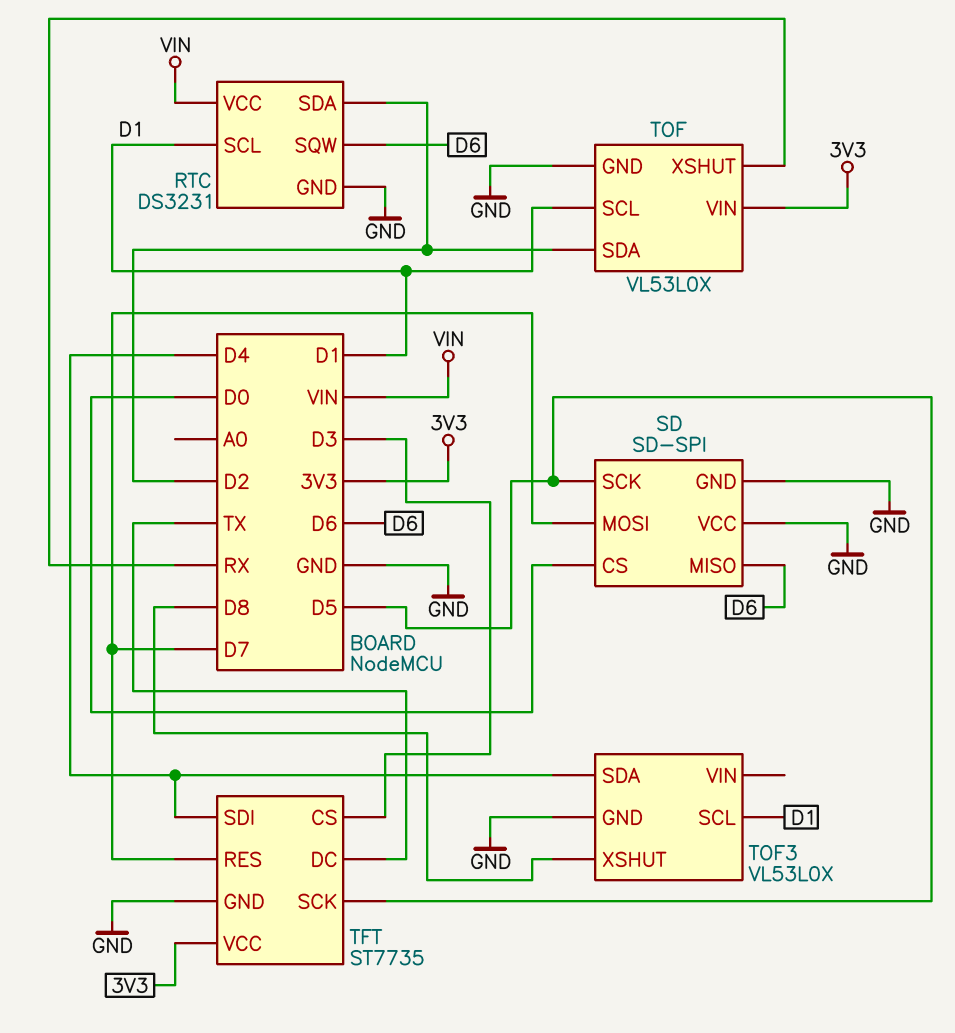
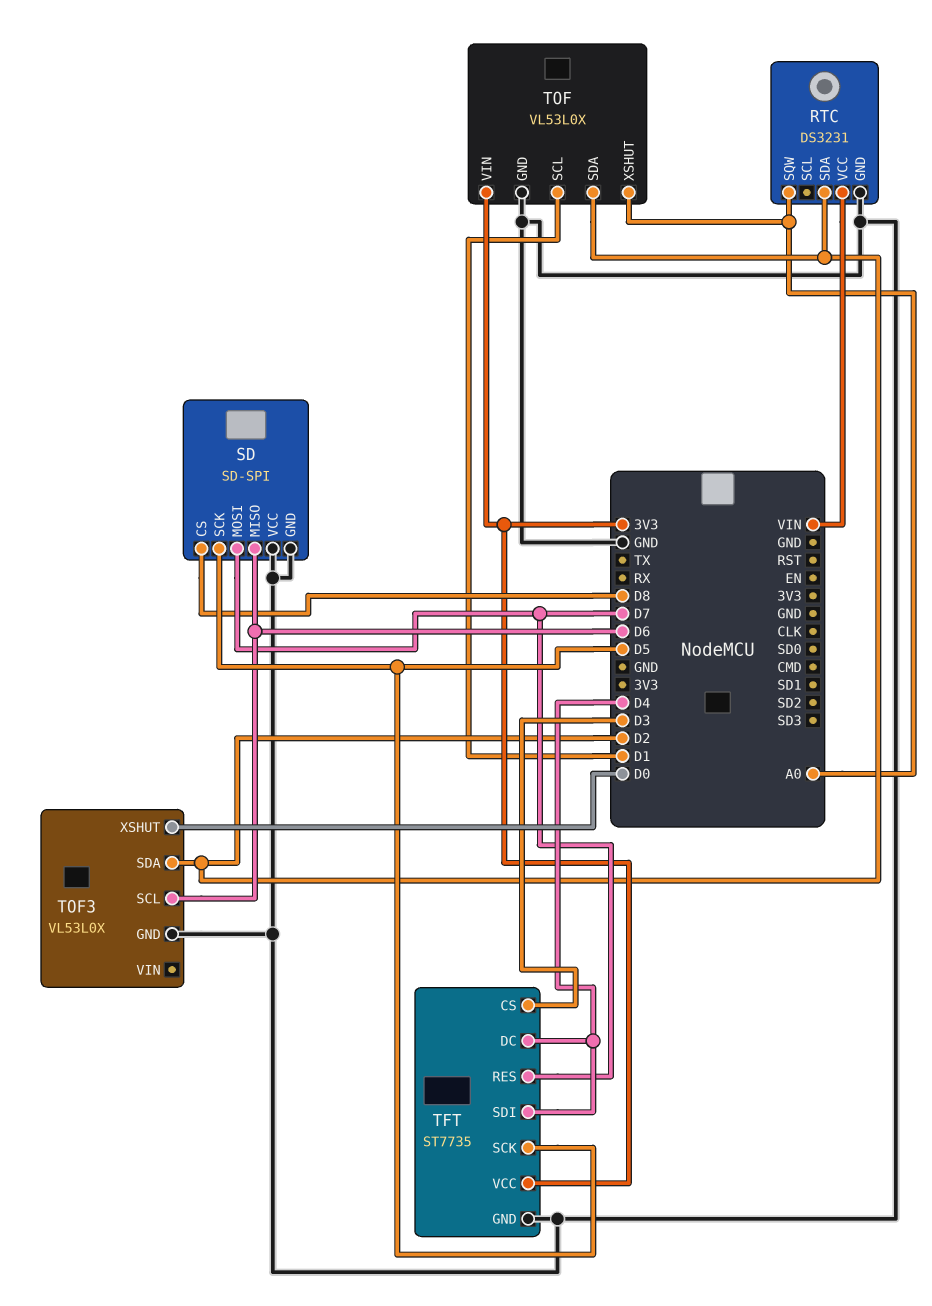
RTC pin SCL: D1 -> none
RTC pin SQW: D6 -> A0
SD pin CS: D0 -> D8
TFT pin DC: TX -> D4
TOF pin XSHUT: RX -> A0
TOF3 pin SCL: D1 -> D6
TOF3 pin SDA: D4 -> D2
TOF3 pin XSHUT: D8 -> D0

